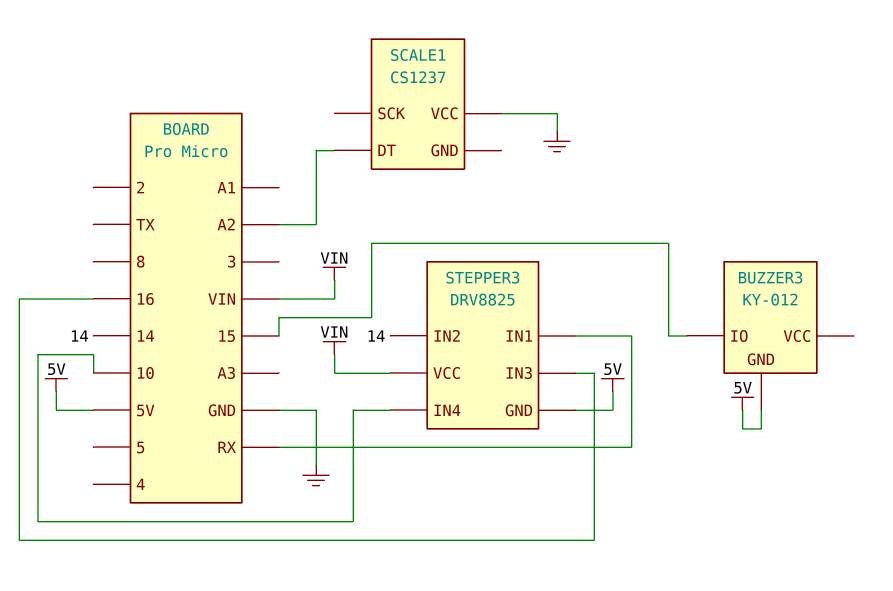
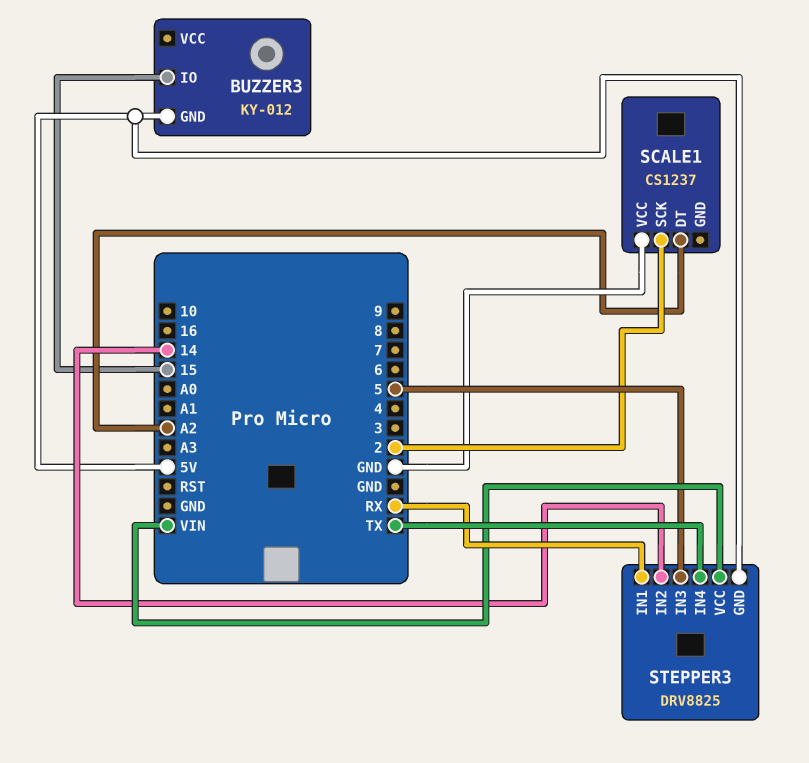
SCALE1 pin SCK: none -> 2
STEPPER3 pin IN3: 16 -> 5
STEPPER3 pin IN4: 10 -> TX

